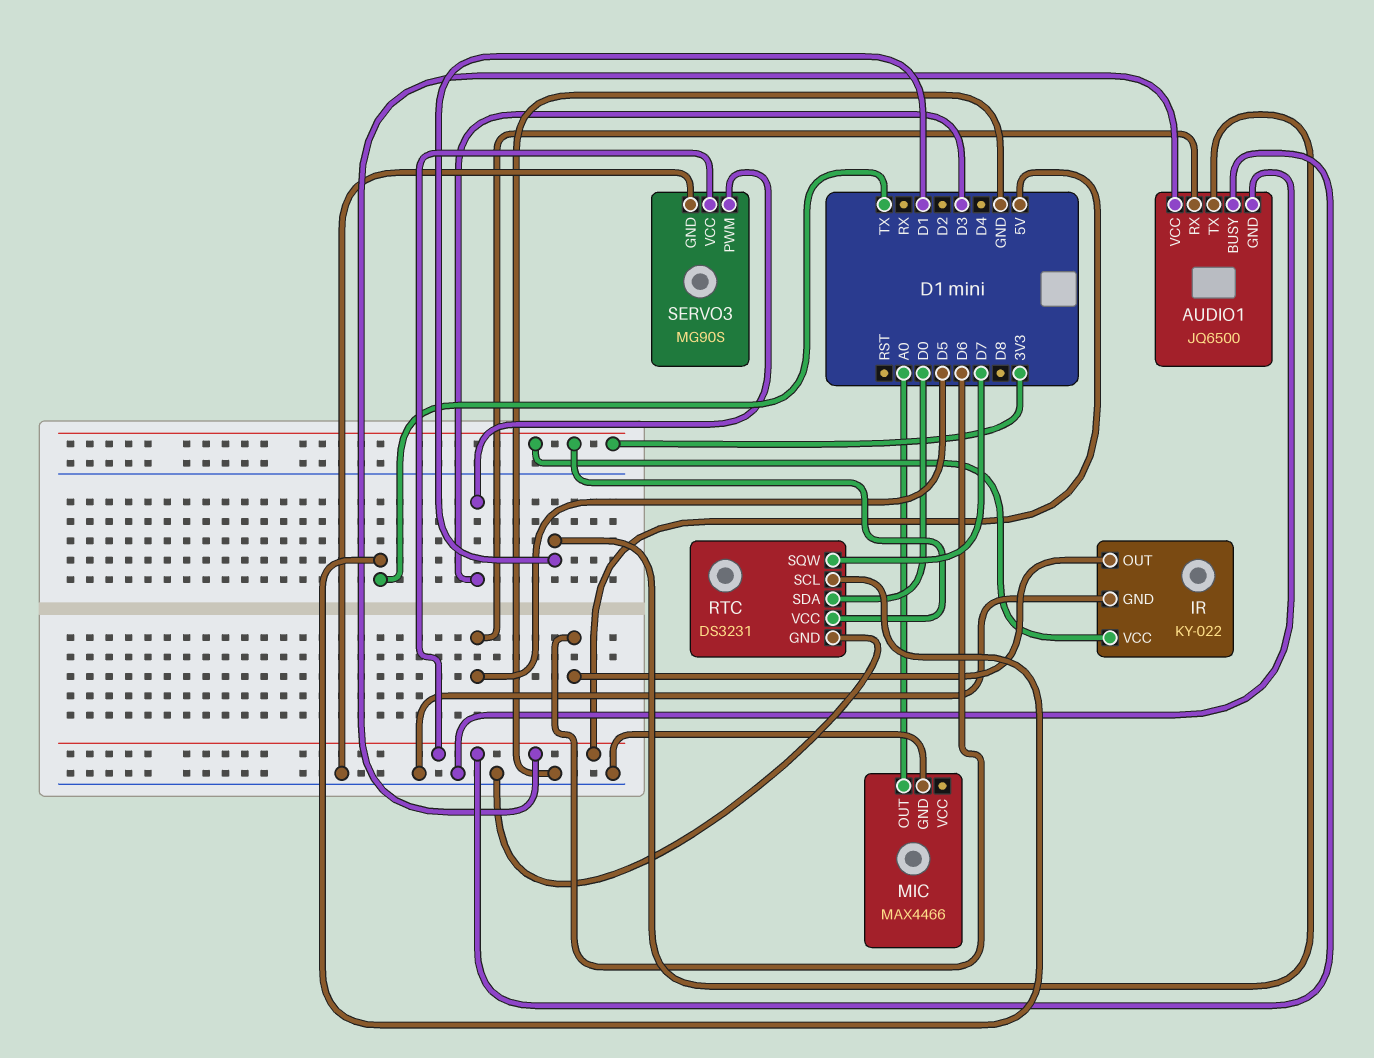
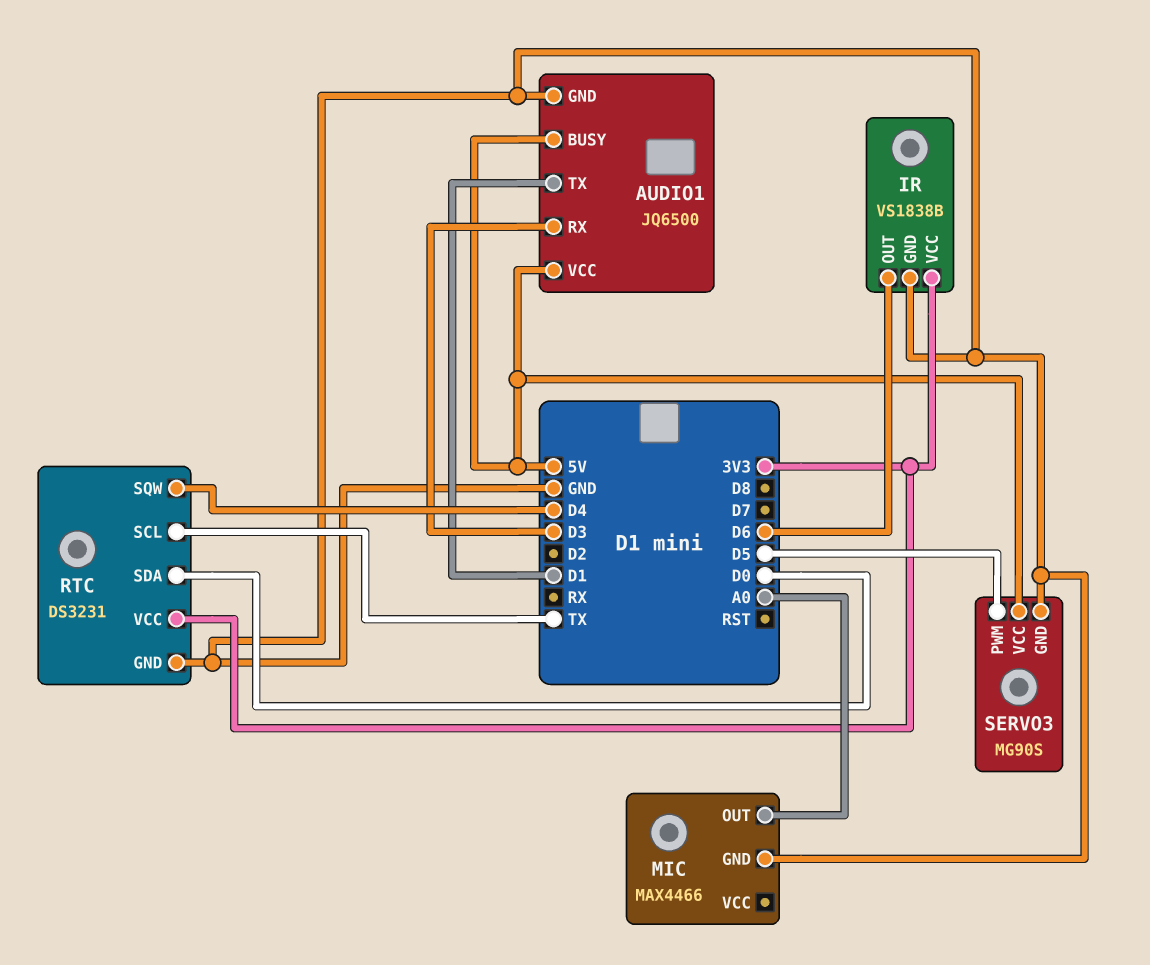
AUDIO1 pin RX: D5 -> D3
IR: KY-022 -> VS1838B
RTC pin SQW: D7 -> D4
SERVO3 pin PWM: D3 -> D5

